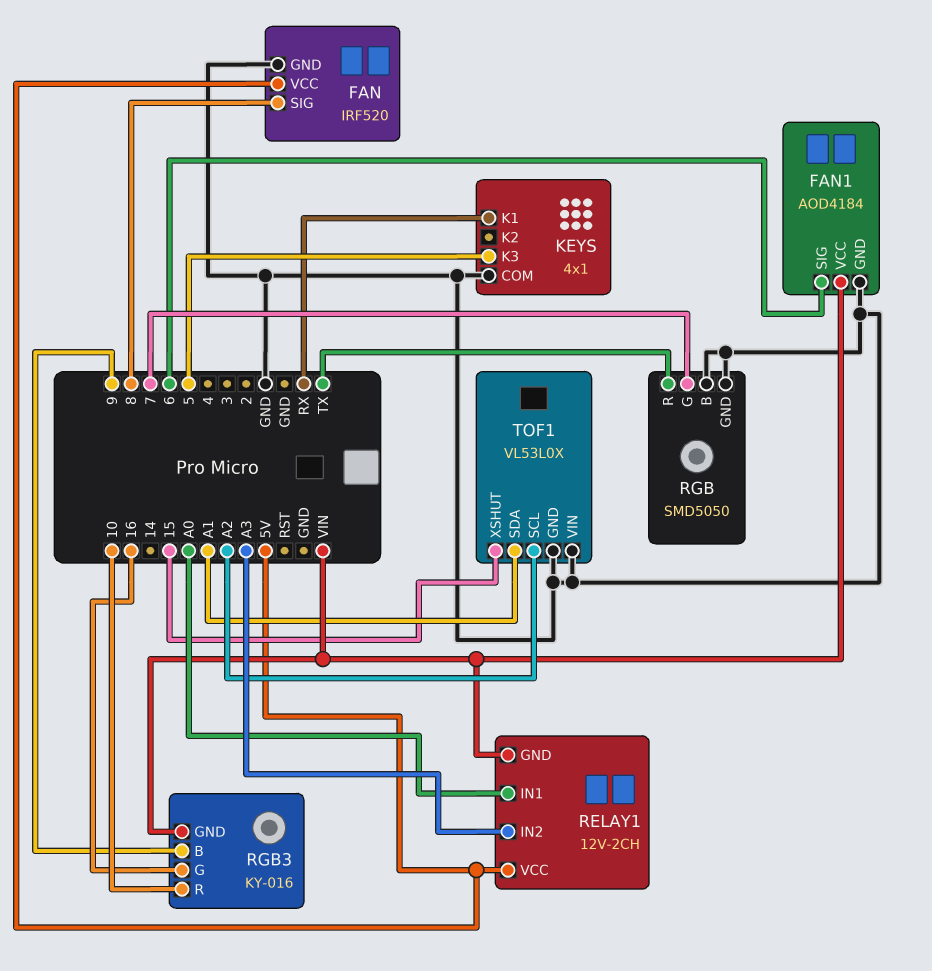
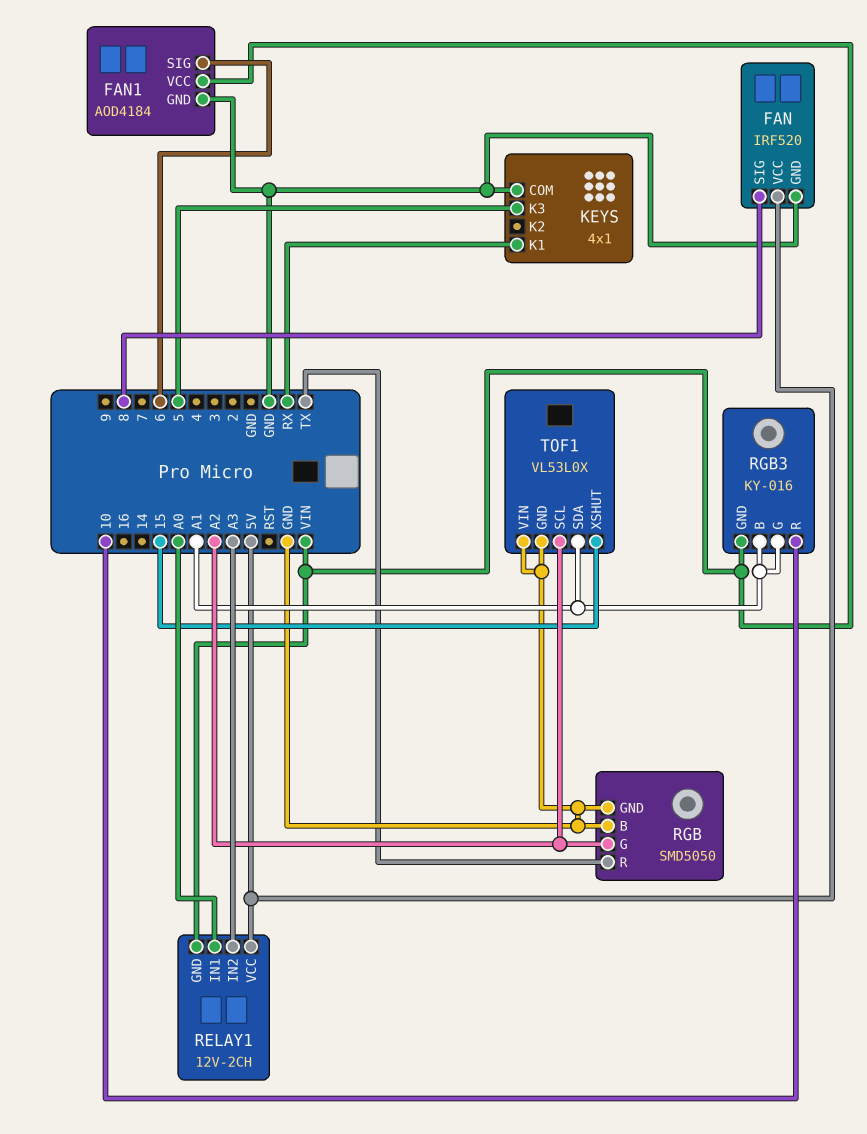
RGB pin G: 7 -> A2
RGB3 pin B: 9 -> A1
RGB3 pin G: 16 -> A1

